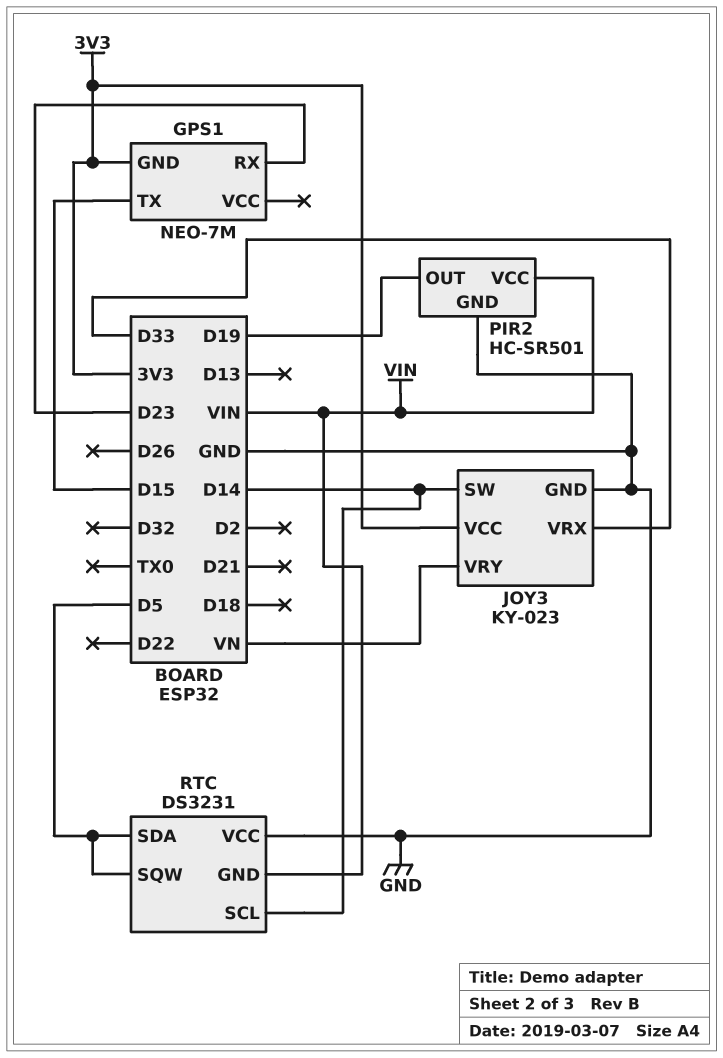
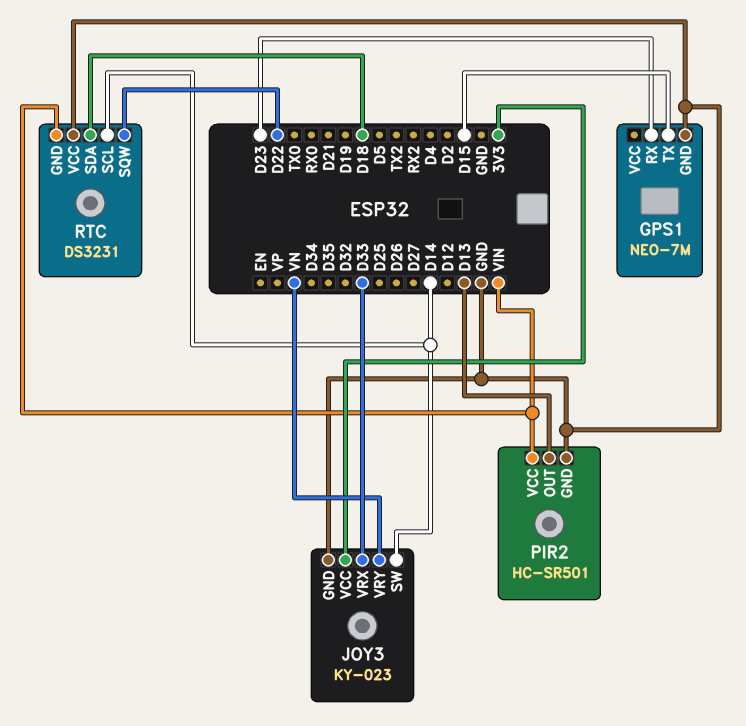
GPS1 pin GND: 3V3 -> GND
PIR2 pin OUT: D19 -> D13
RTC pin SDA: D5 -> D18
RTC pin SQW: D5 -> D22

